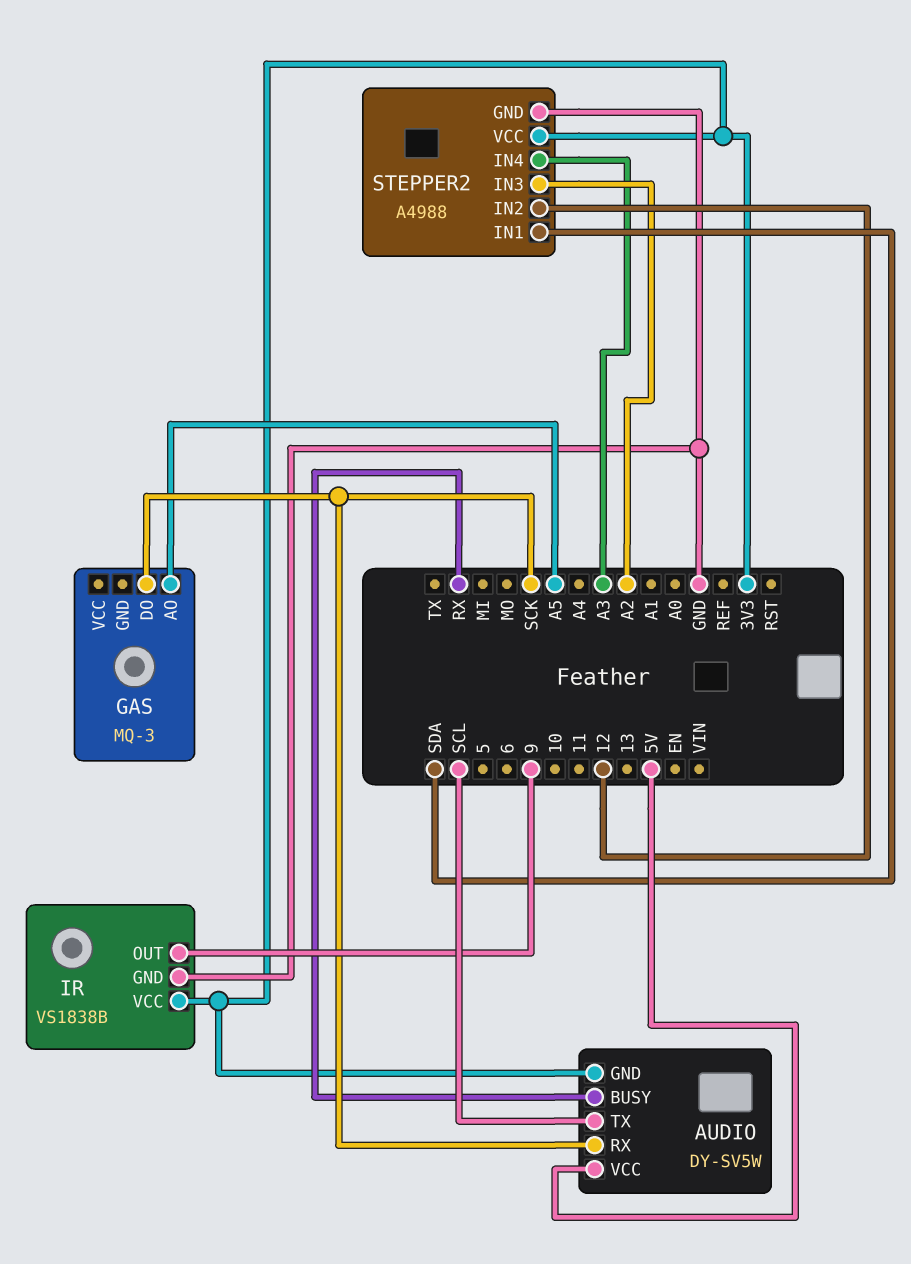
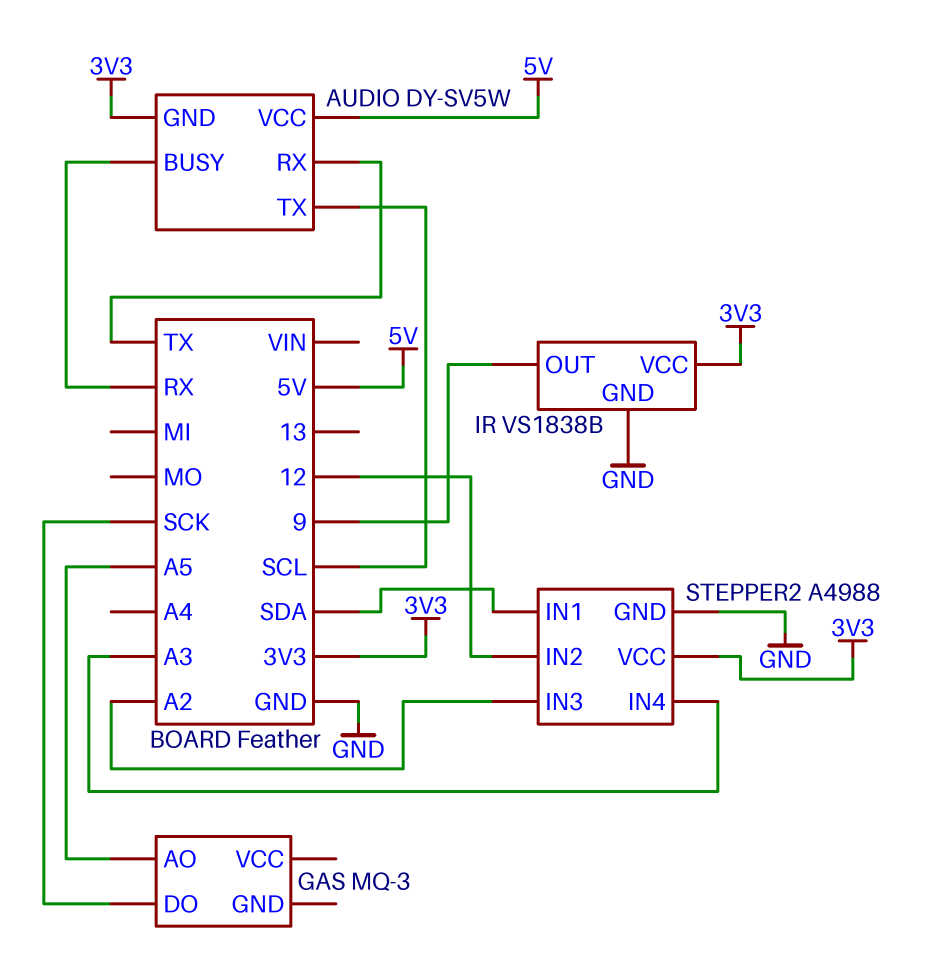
AUDIO pin RX: SCK -> TX

